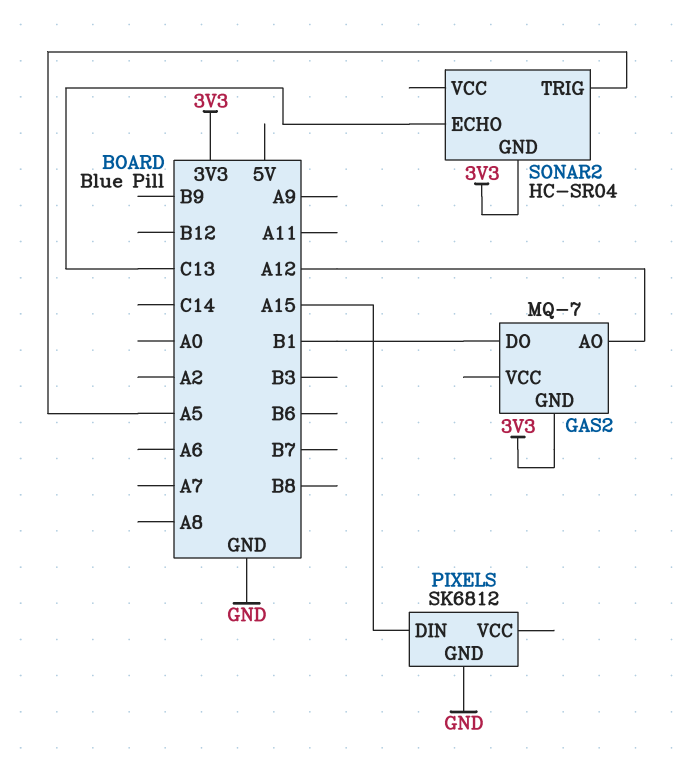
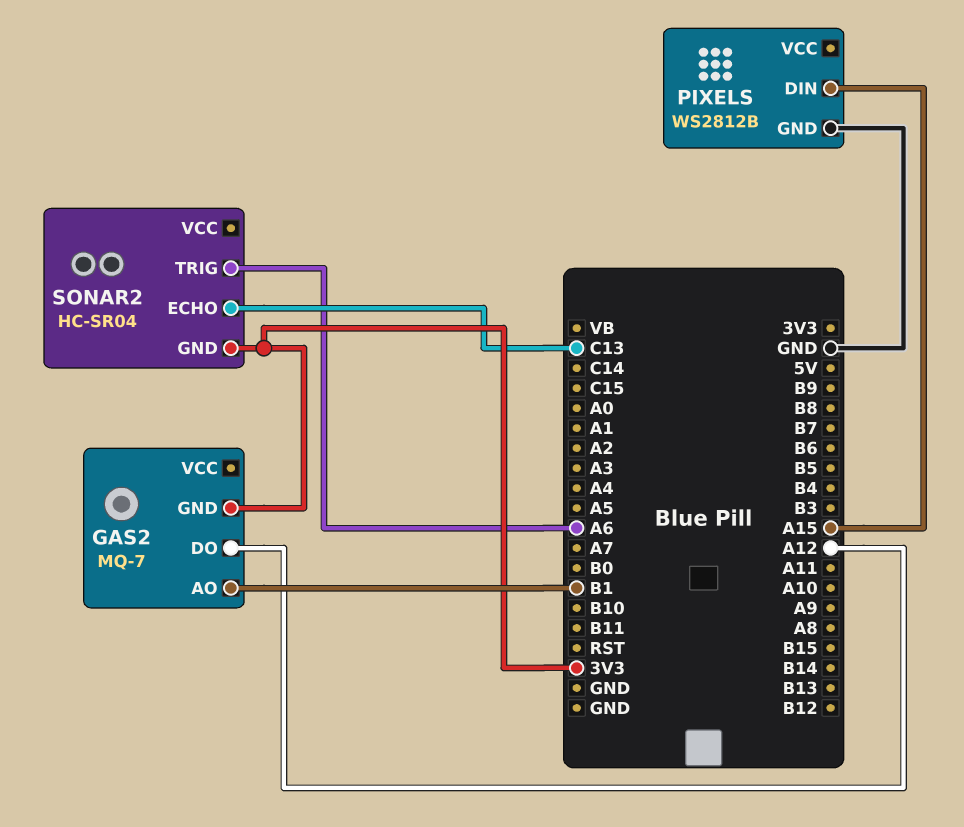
GAS2 pin AO: A12 -> B1
GAS2 pin DO: B1 -> A12
PIXELS: SK6812 -> WS2812B
SONAR2 pin TRIG: A5 -> A6

